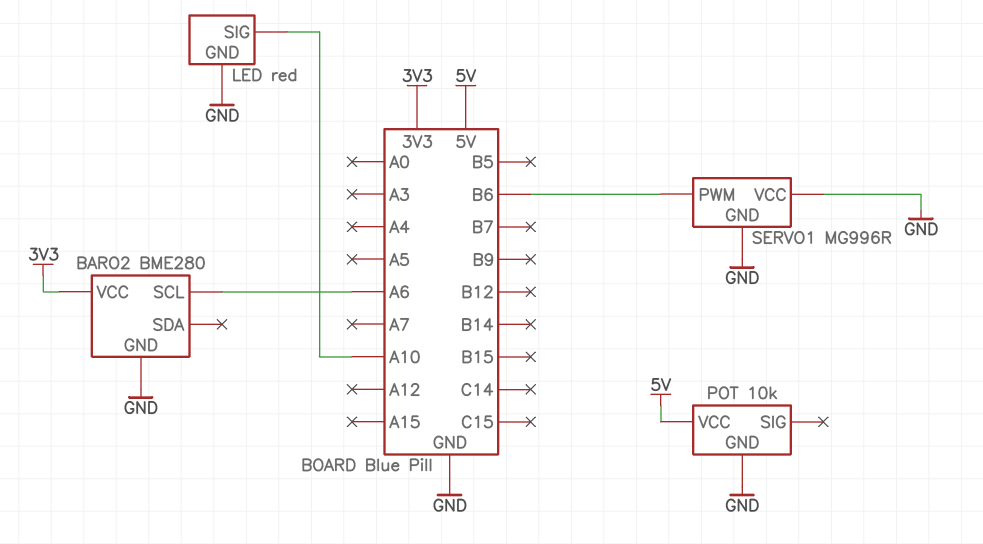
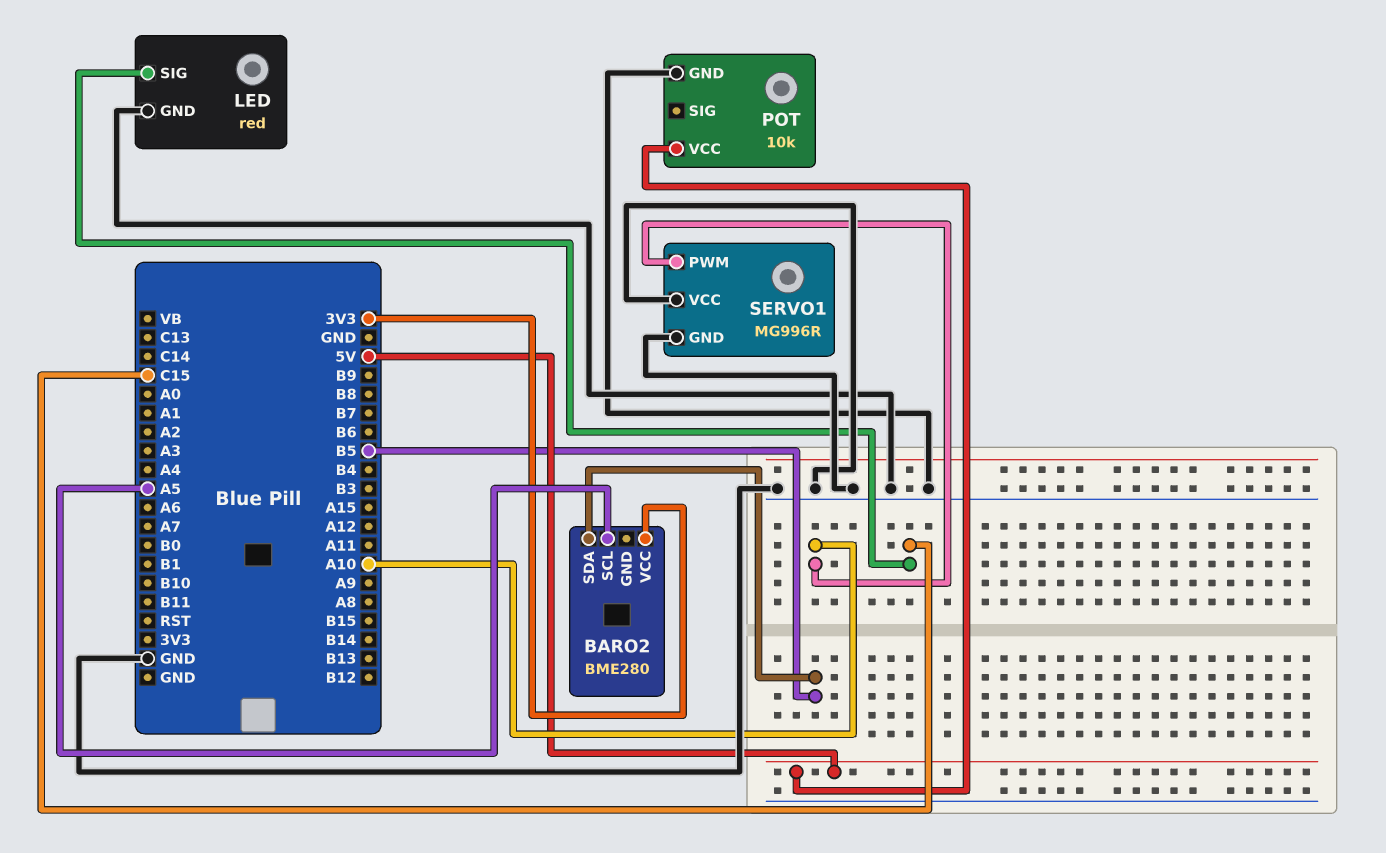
BARO2 pin GND: GND -> none
BARO2 pin SCL: A6 -> A5
BARO2 pin SDA: none -> B5
LED pin SIG: A10 -> C15
SERVO1 pin PWM: B6 -> A10

